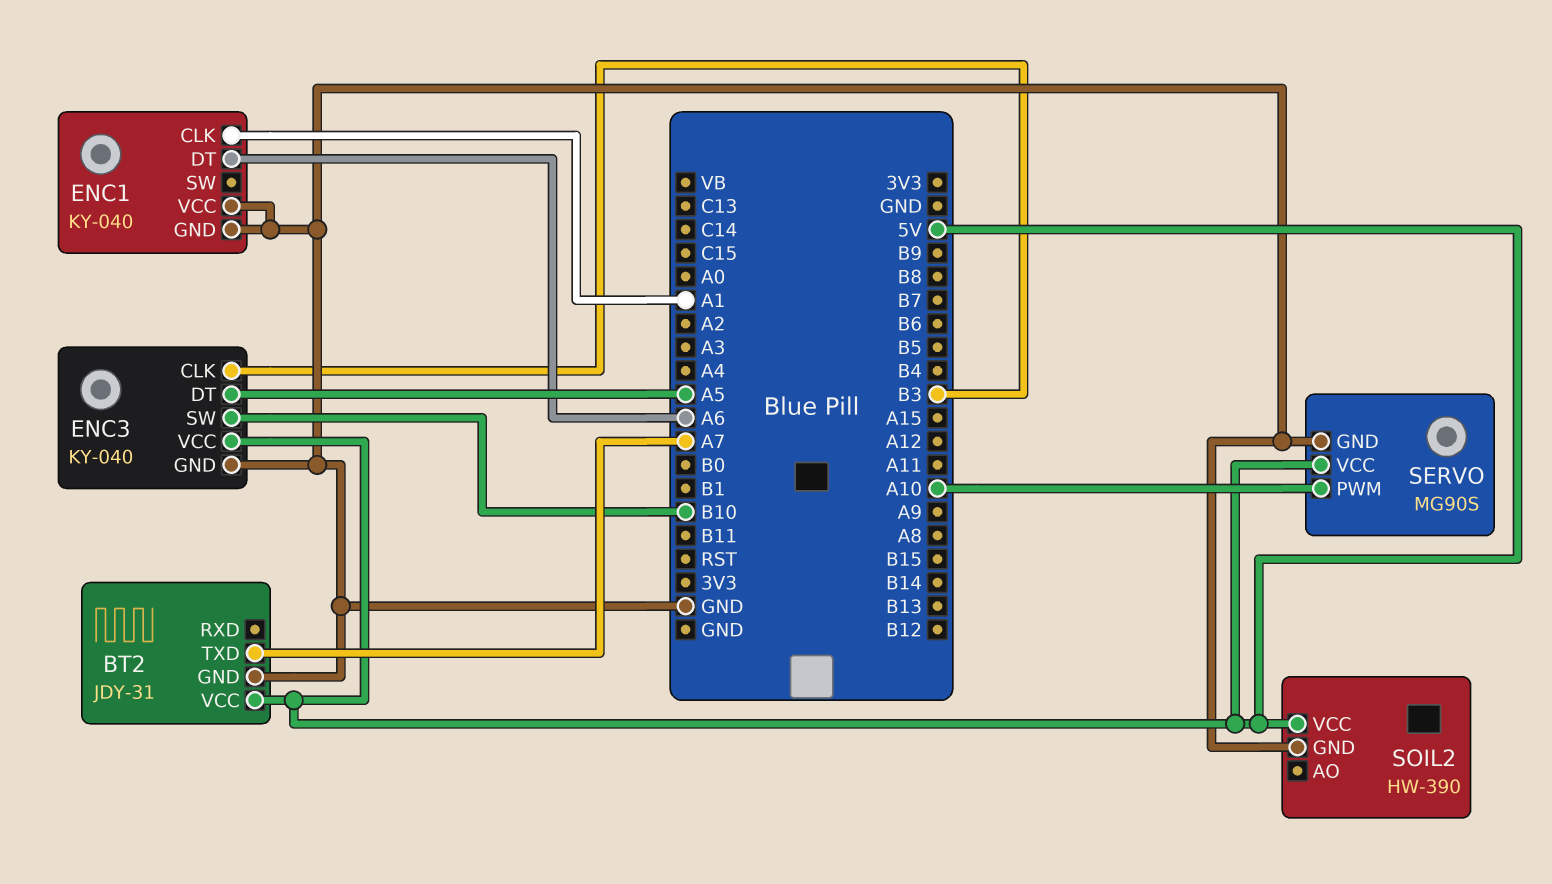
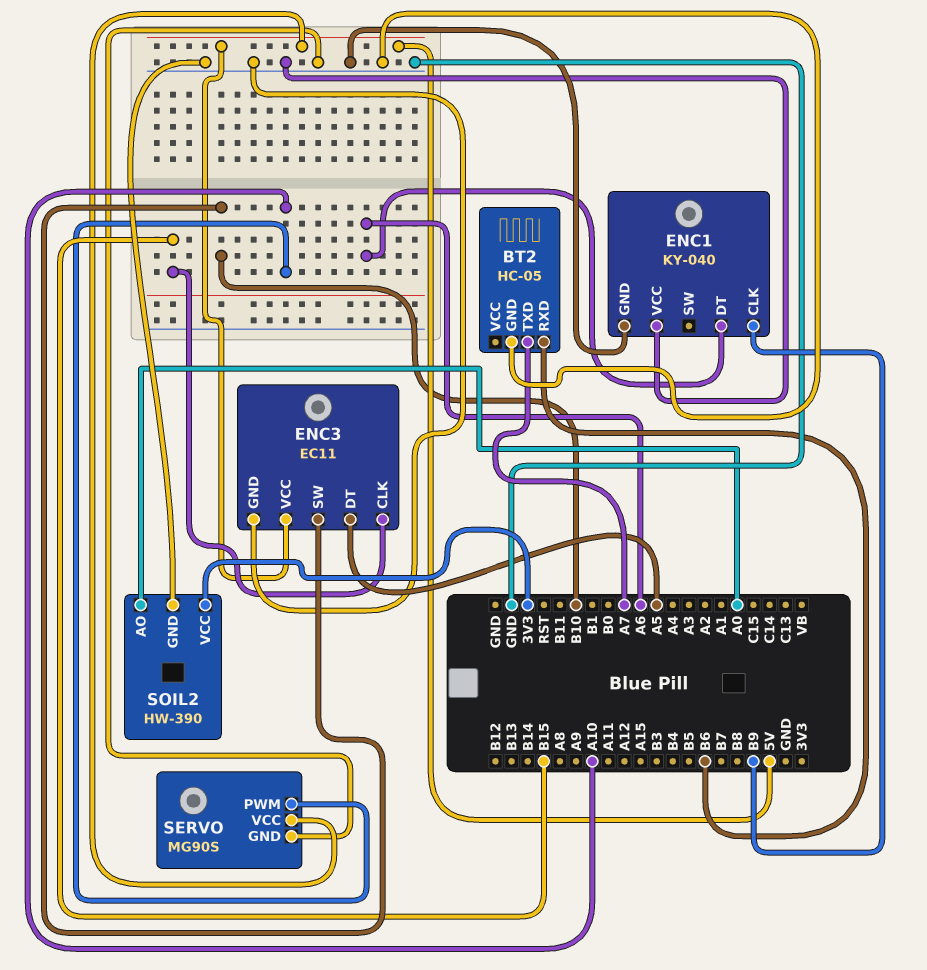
BT2: JDY-31 -> HC-05
BT2 pin RXD: none -> B6
BT2 pin VCC: 5V -> none
ENC1 pin CLK: A1 -> B9
ENC3: KY-040 -> EC11
ENC3 pin CLK: B3 -> B15
SOIL2 pin AO: none -> A0
SOIL2 pin VCC: 5V -> 3V3

